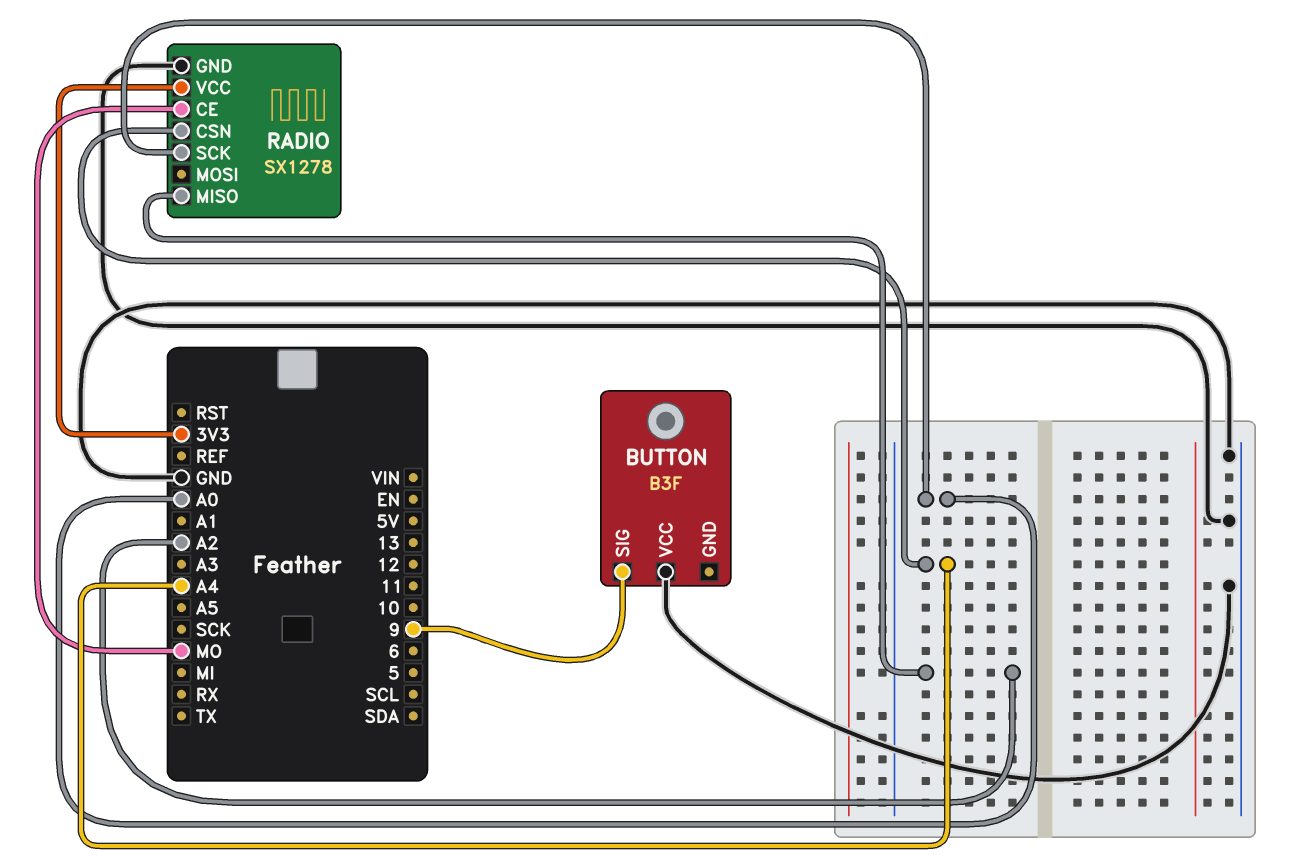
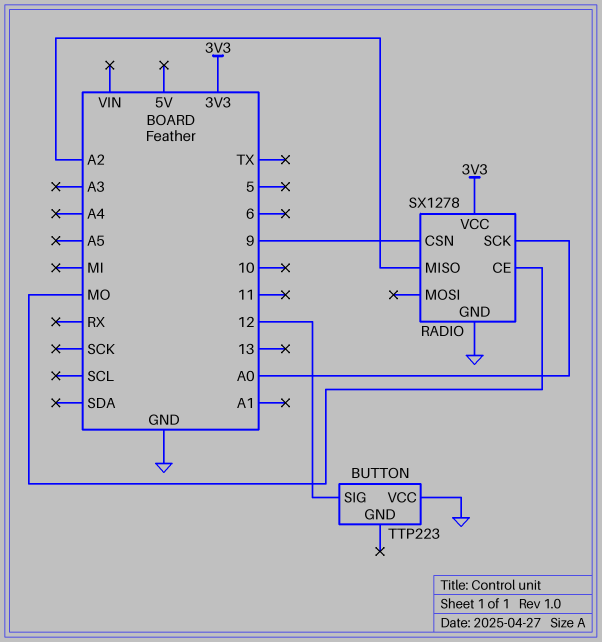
BUTTON: B3F -> TTP223
BUTTON pin SIG: 9 -> 12
RADIO pin CSN: A4 -> 9

